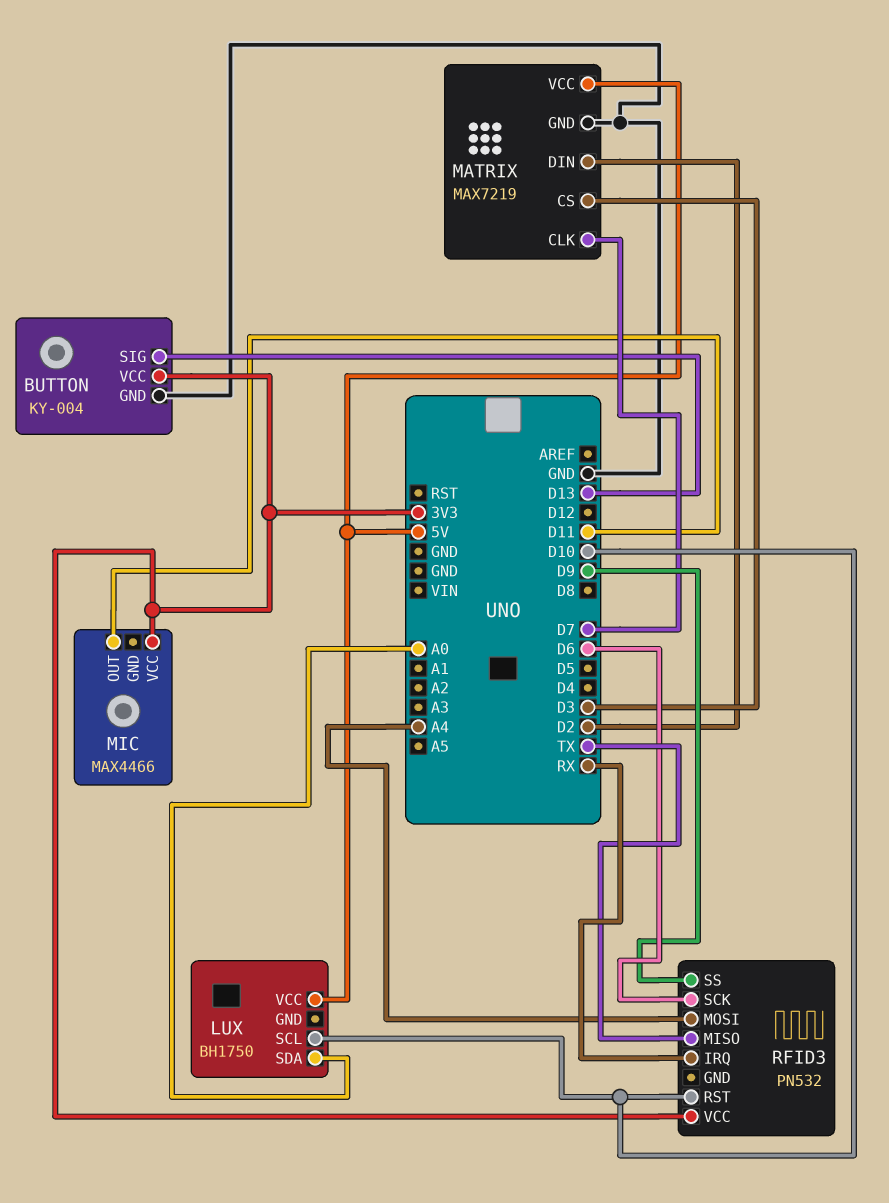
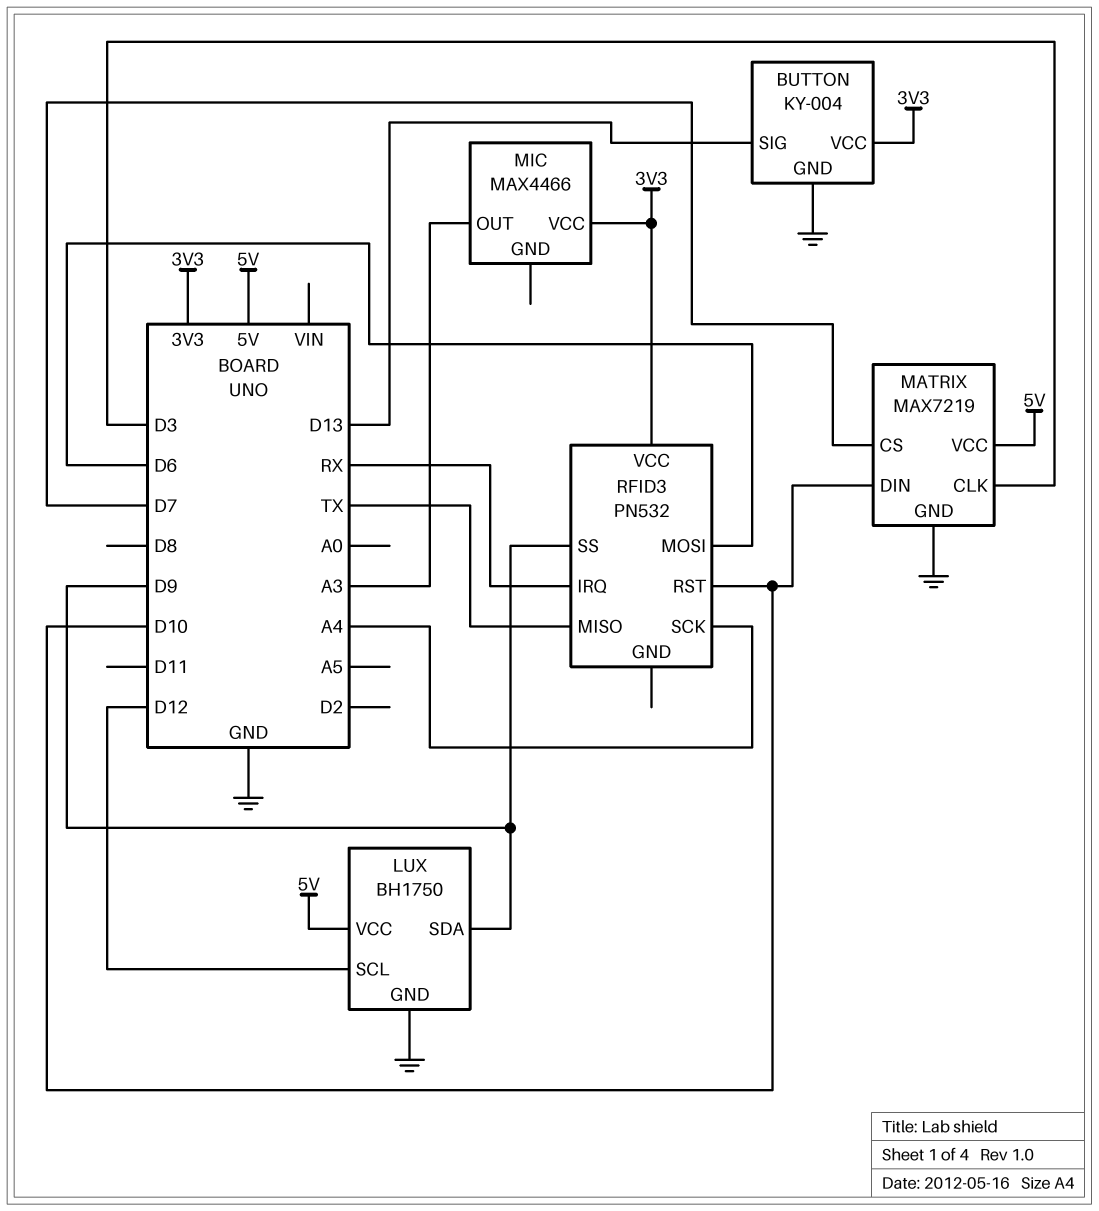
LUX pin GND: none -> GND
LUX pin SCL: D10 -> D12
LUX pin SDA: A0 -> D9
MATRIX pin CLK: D7 -> D3
MATRIX pin CS: D3 -> D7
MATRIX pin DIN: D2 -> D10
MIC pin OUT: D11 -> A3
RFID3 pin MOSI: A4 -> D6
RFID3 pin SCK: D6 -> A4

